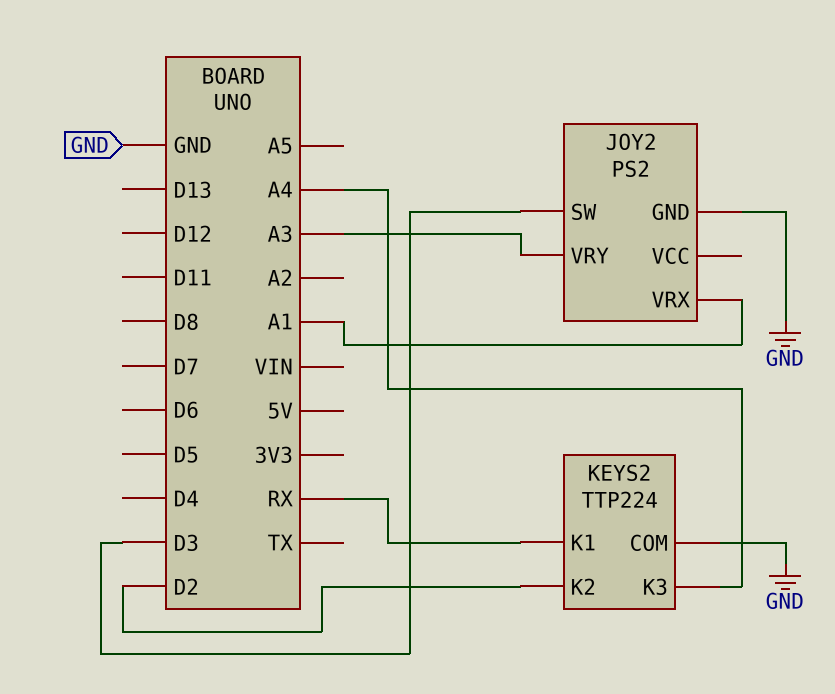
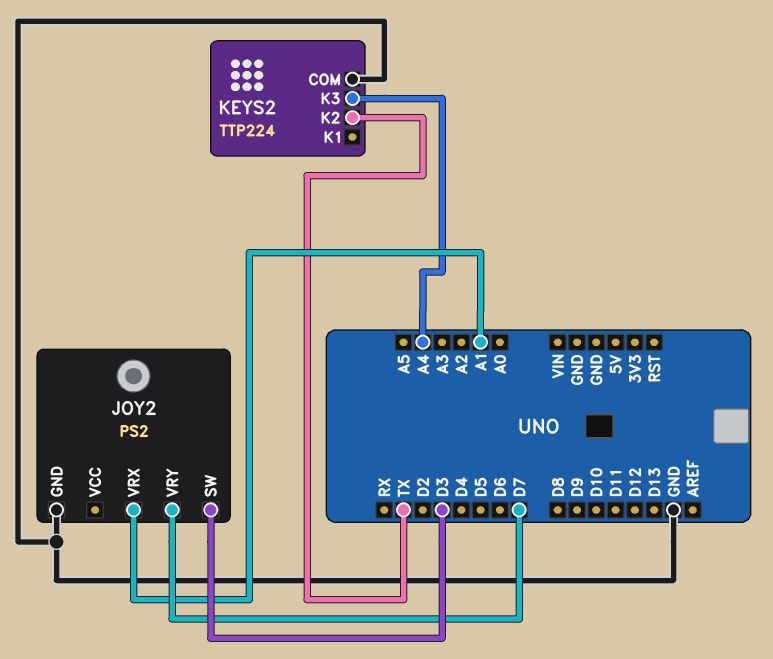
JOY2 pin VRY: A3 -> D7
KEYS2 pin K1: RX -> none
KEYS2 pin K2: D2 -> TX

